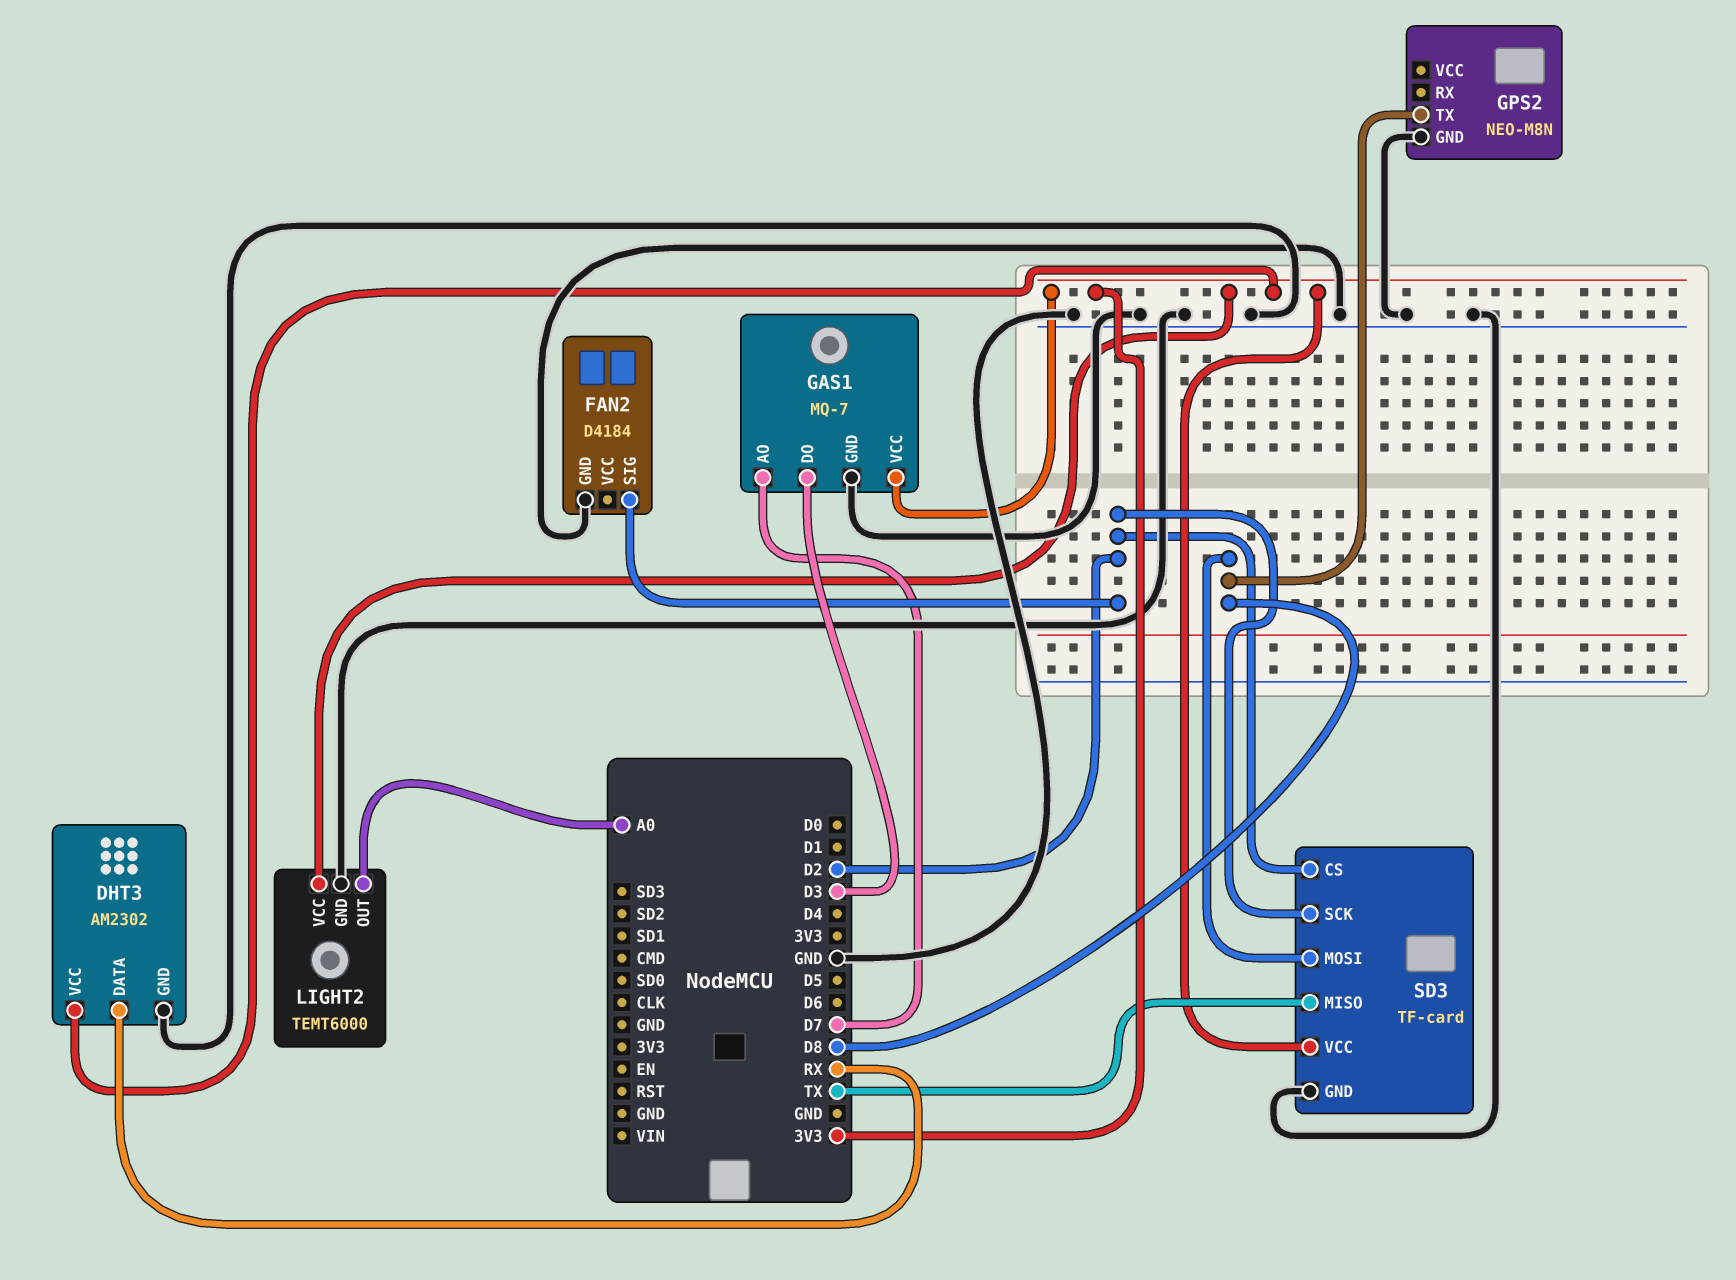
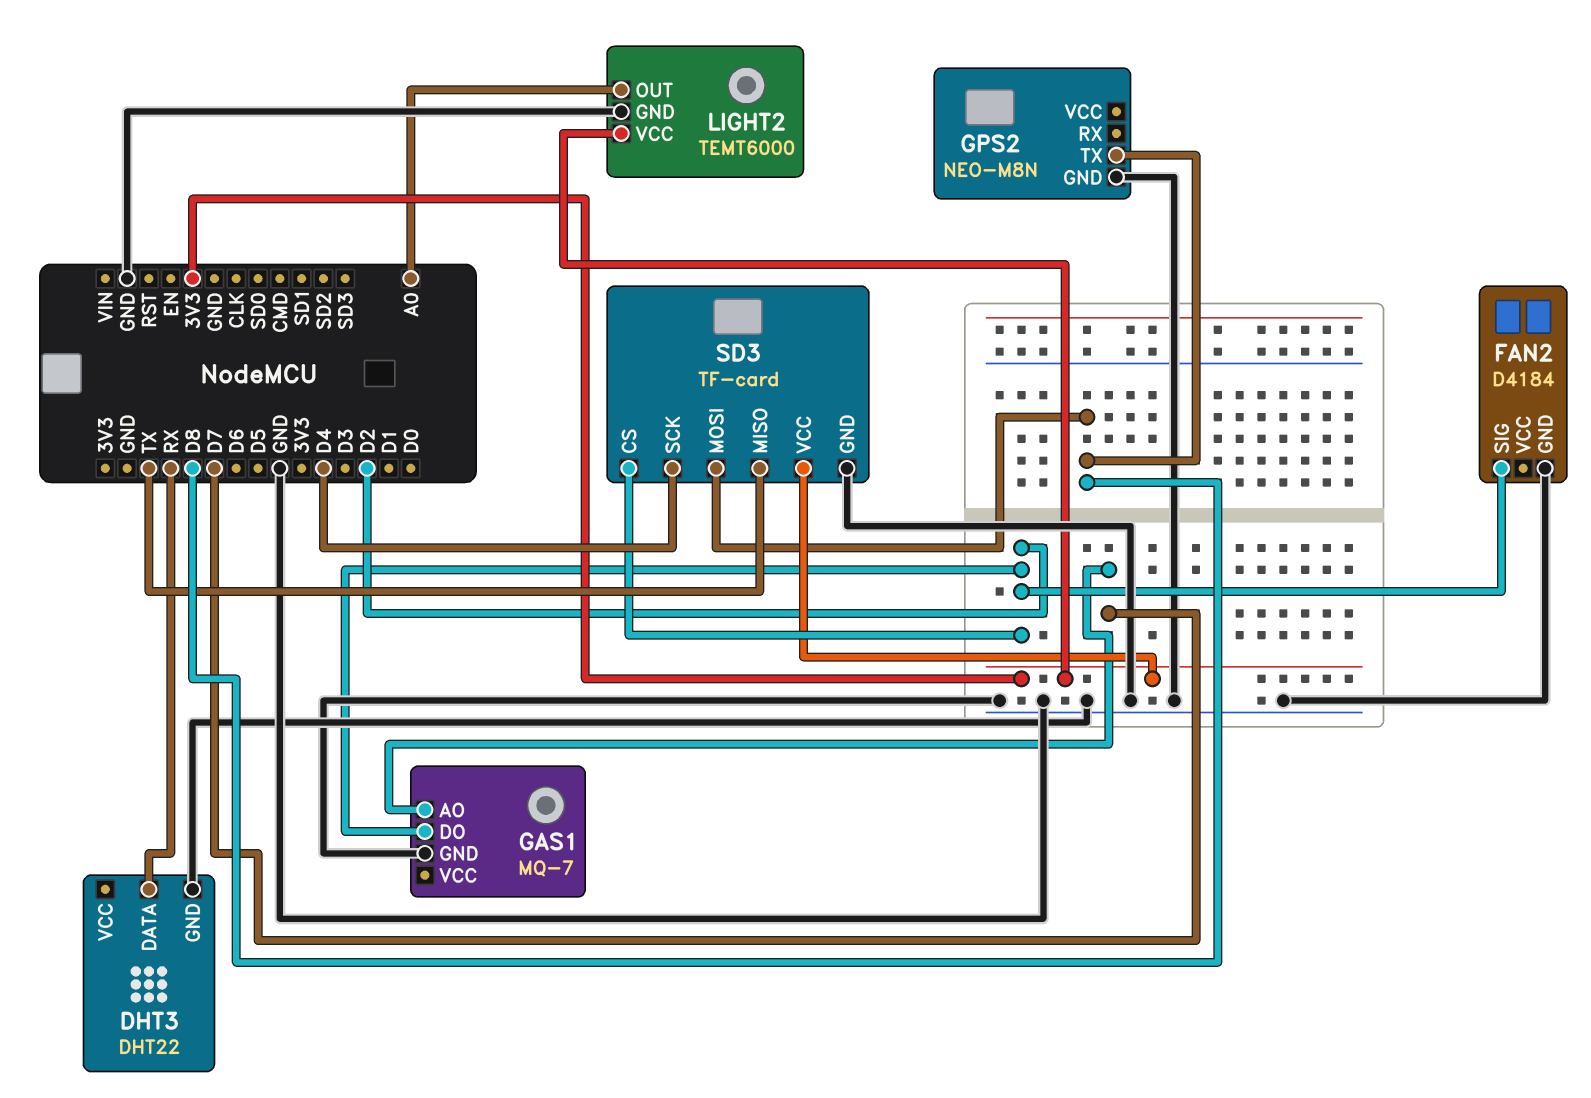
DHT3: AM2302 -> DHT22
DHT3 pin VCC: 3V3 -> none
GAS1 pin DO: D3 -> D2
GAS1 pin VCC: 3V3 -> none
SD3 pin SCK: D2 -> D4

